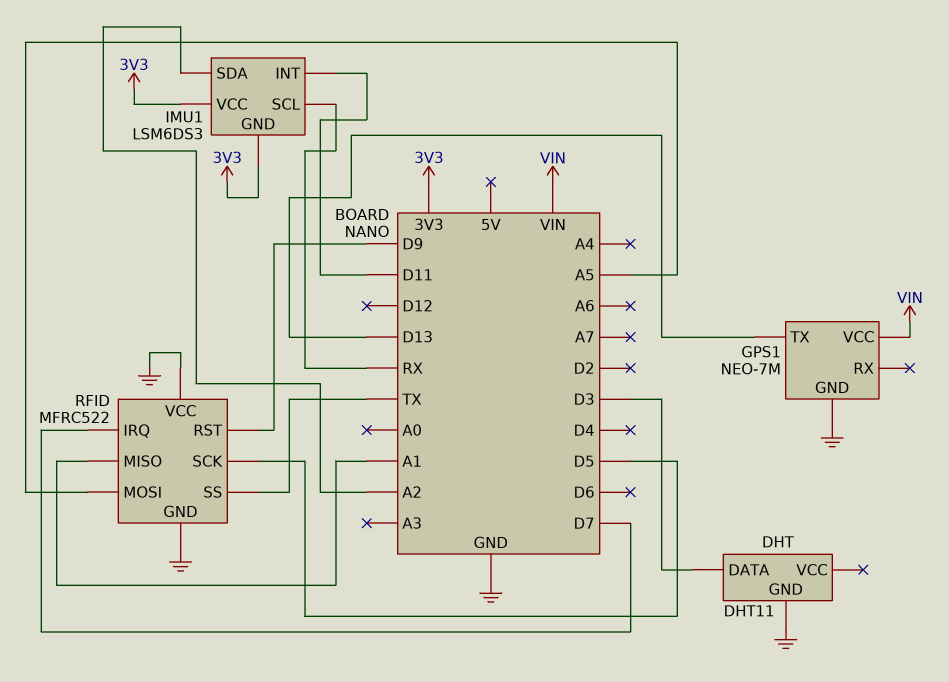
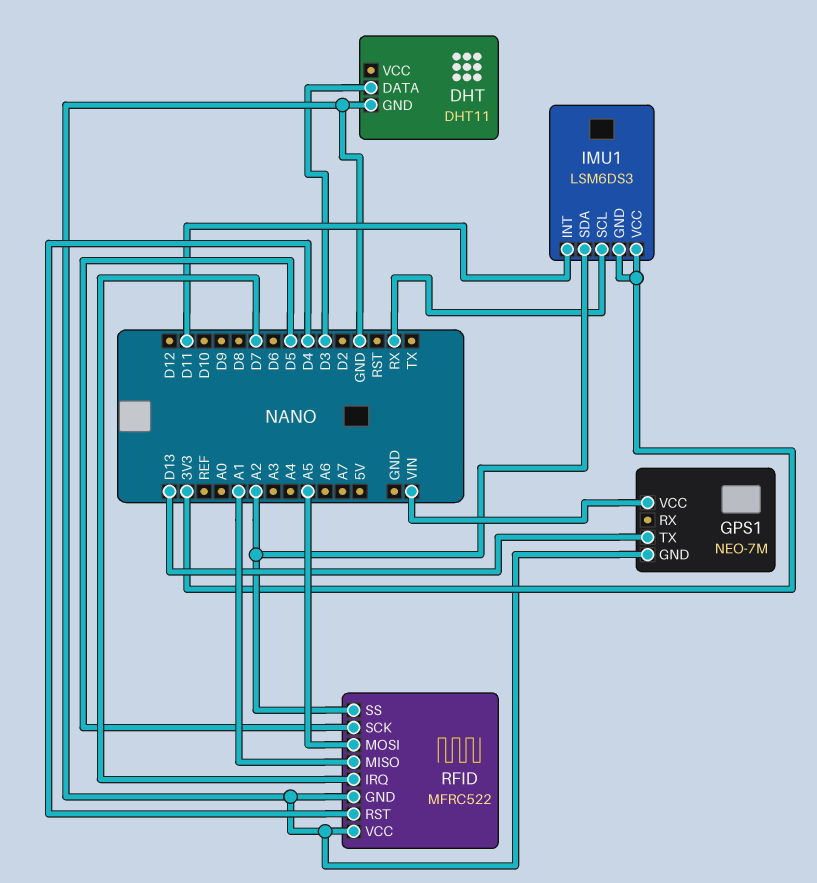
RFID pin RST: D9 -> D4
RFID pin SS: TX -> A2

